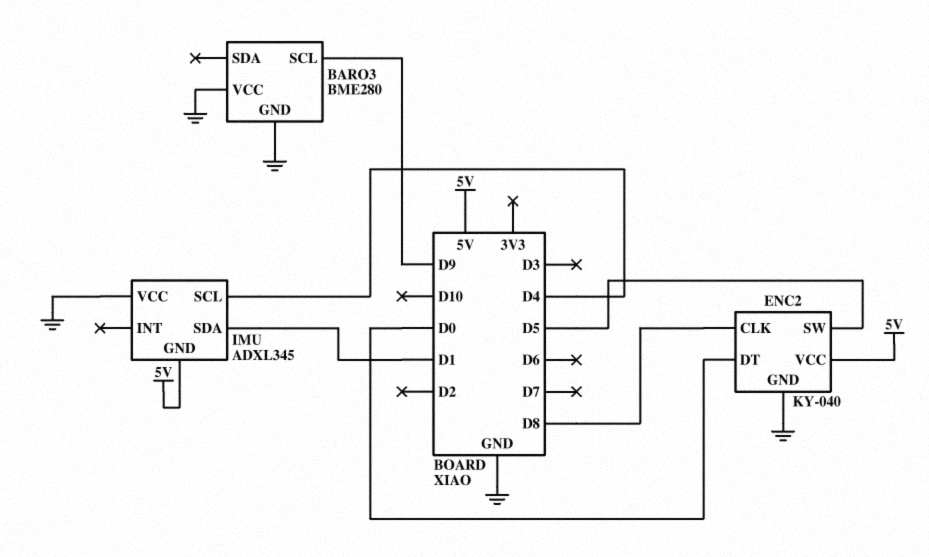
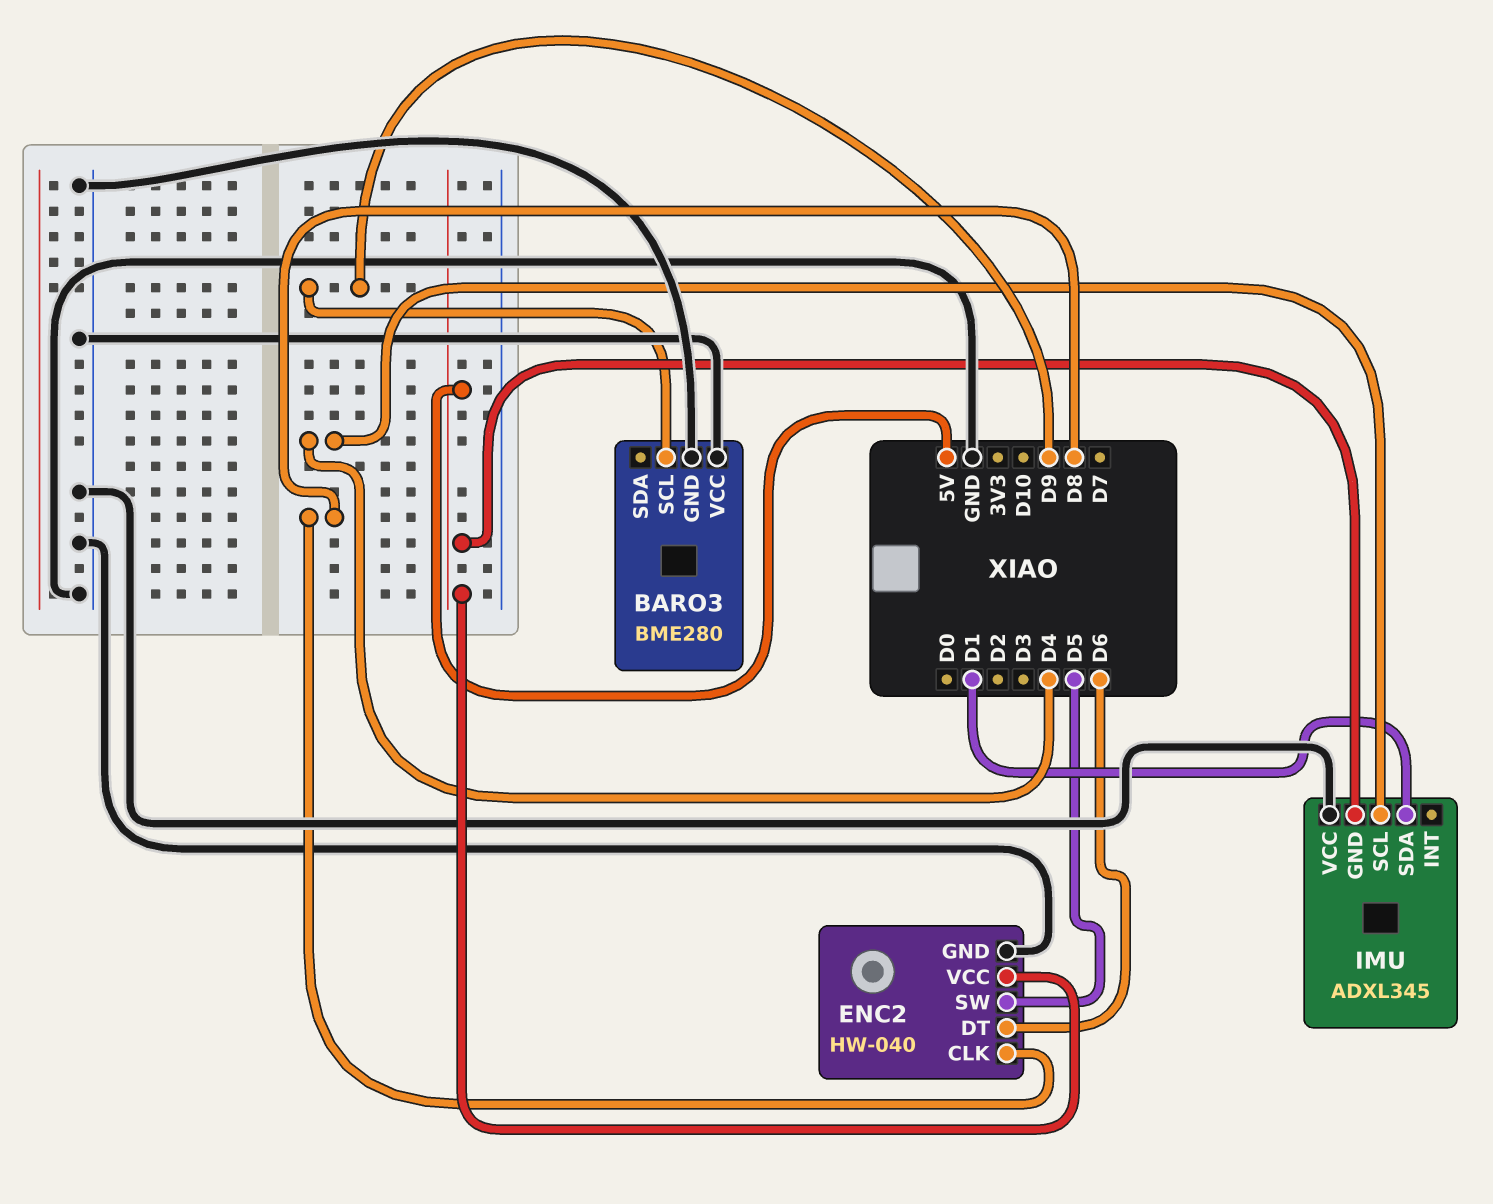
ENC2: KY-040 -> HW-040
ENC2 pin DT: D0 -> D6

